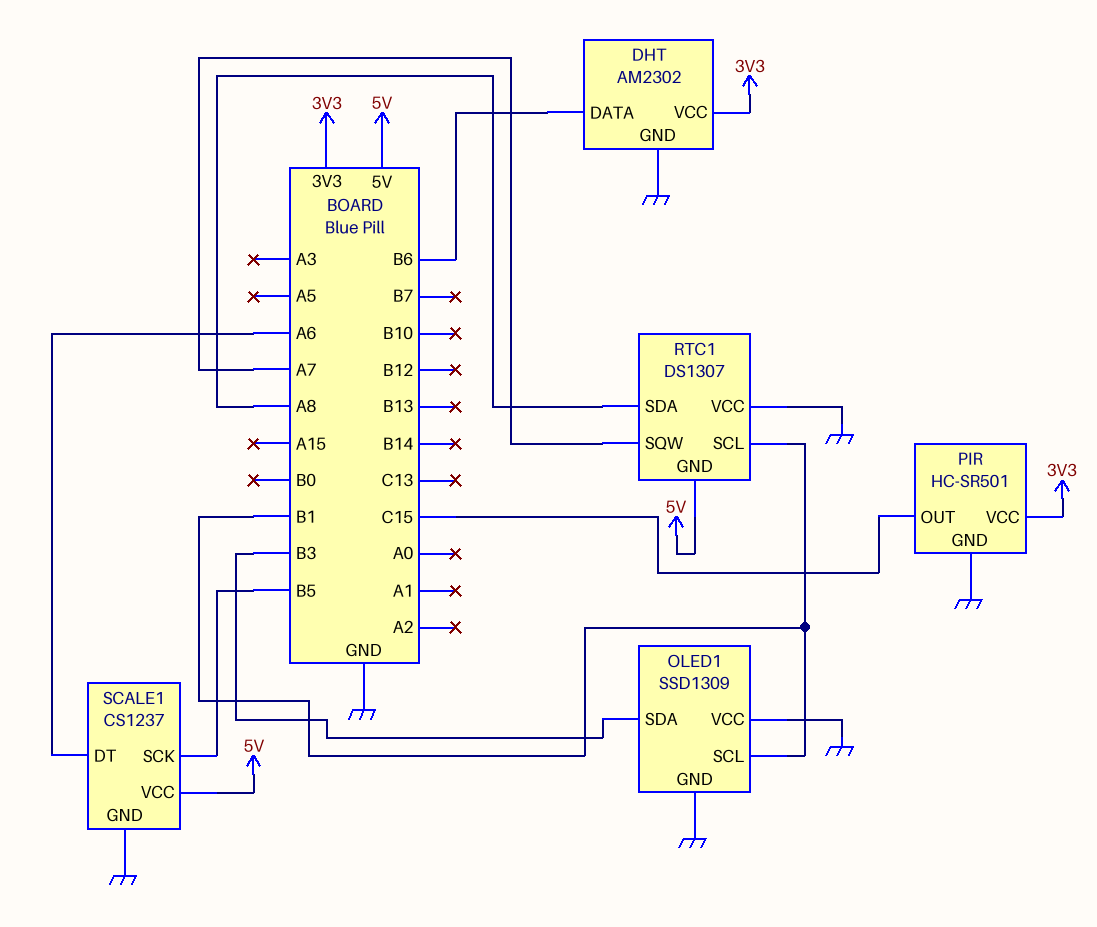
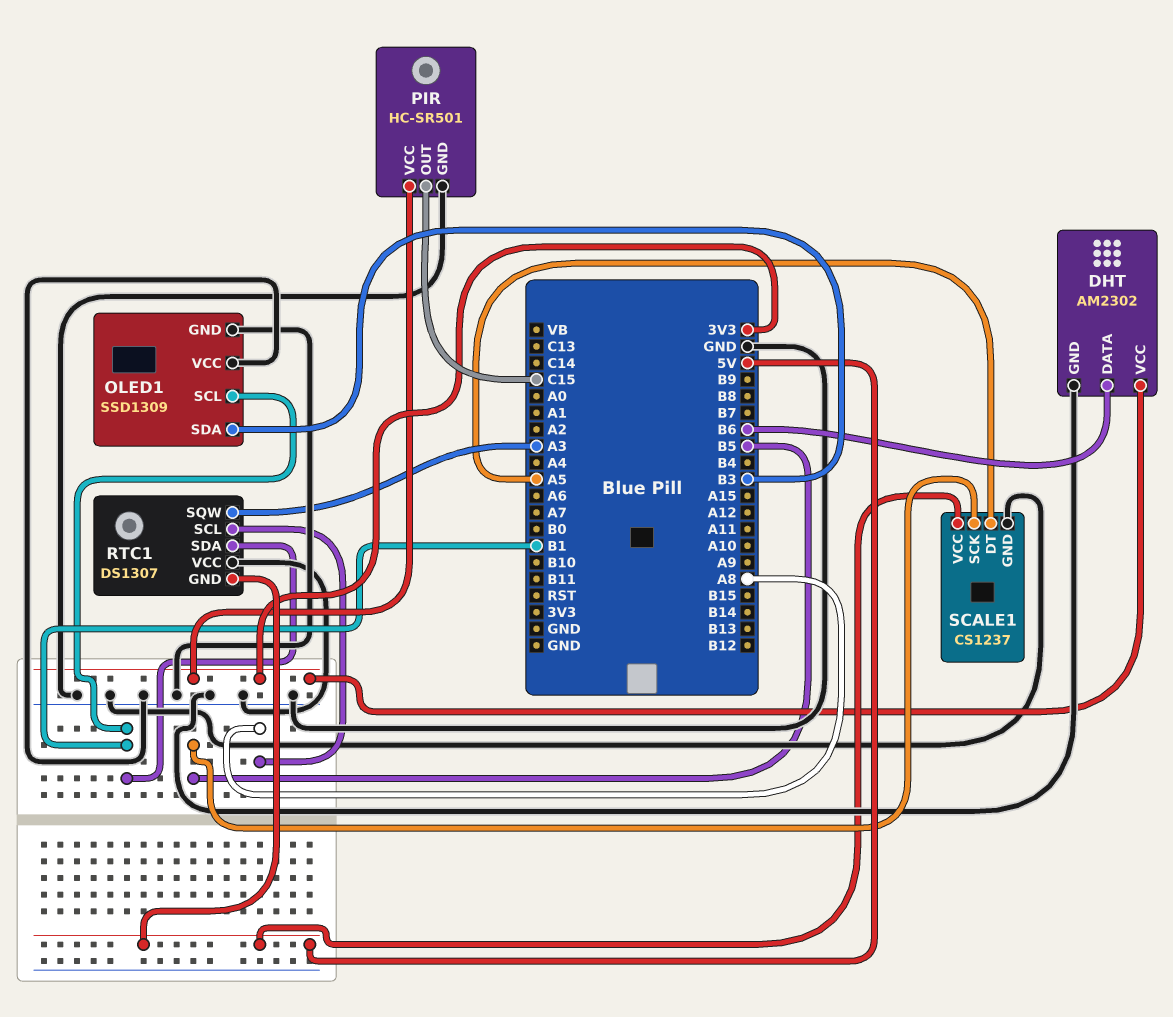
RTC1 pin SCL: B1 -> A8
RTC1 pin SDA: A8 -> B1
RTC1 pin SQW: A7 -> A3
SCALE1 pin DT: A6 -> A5

